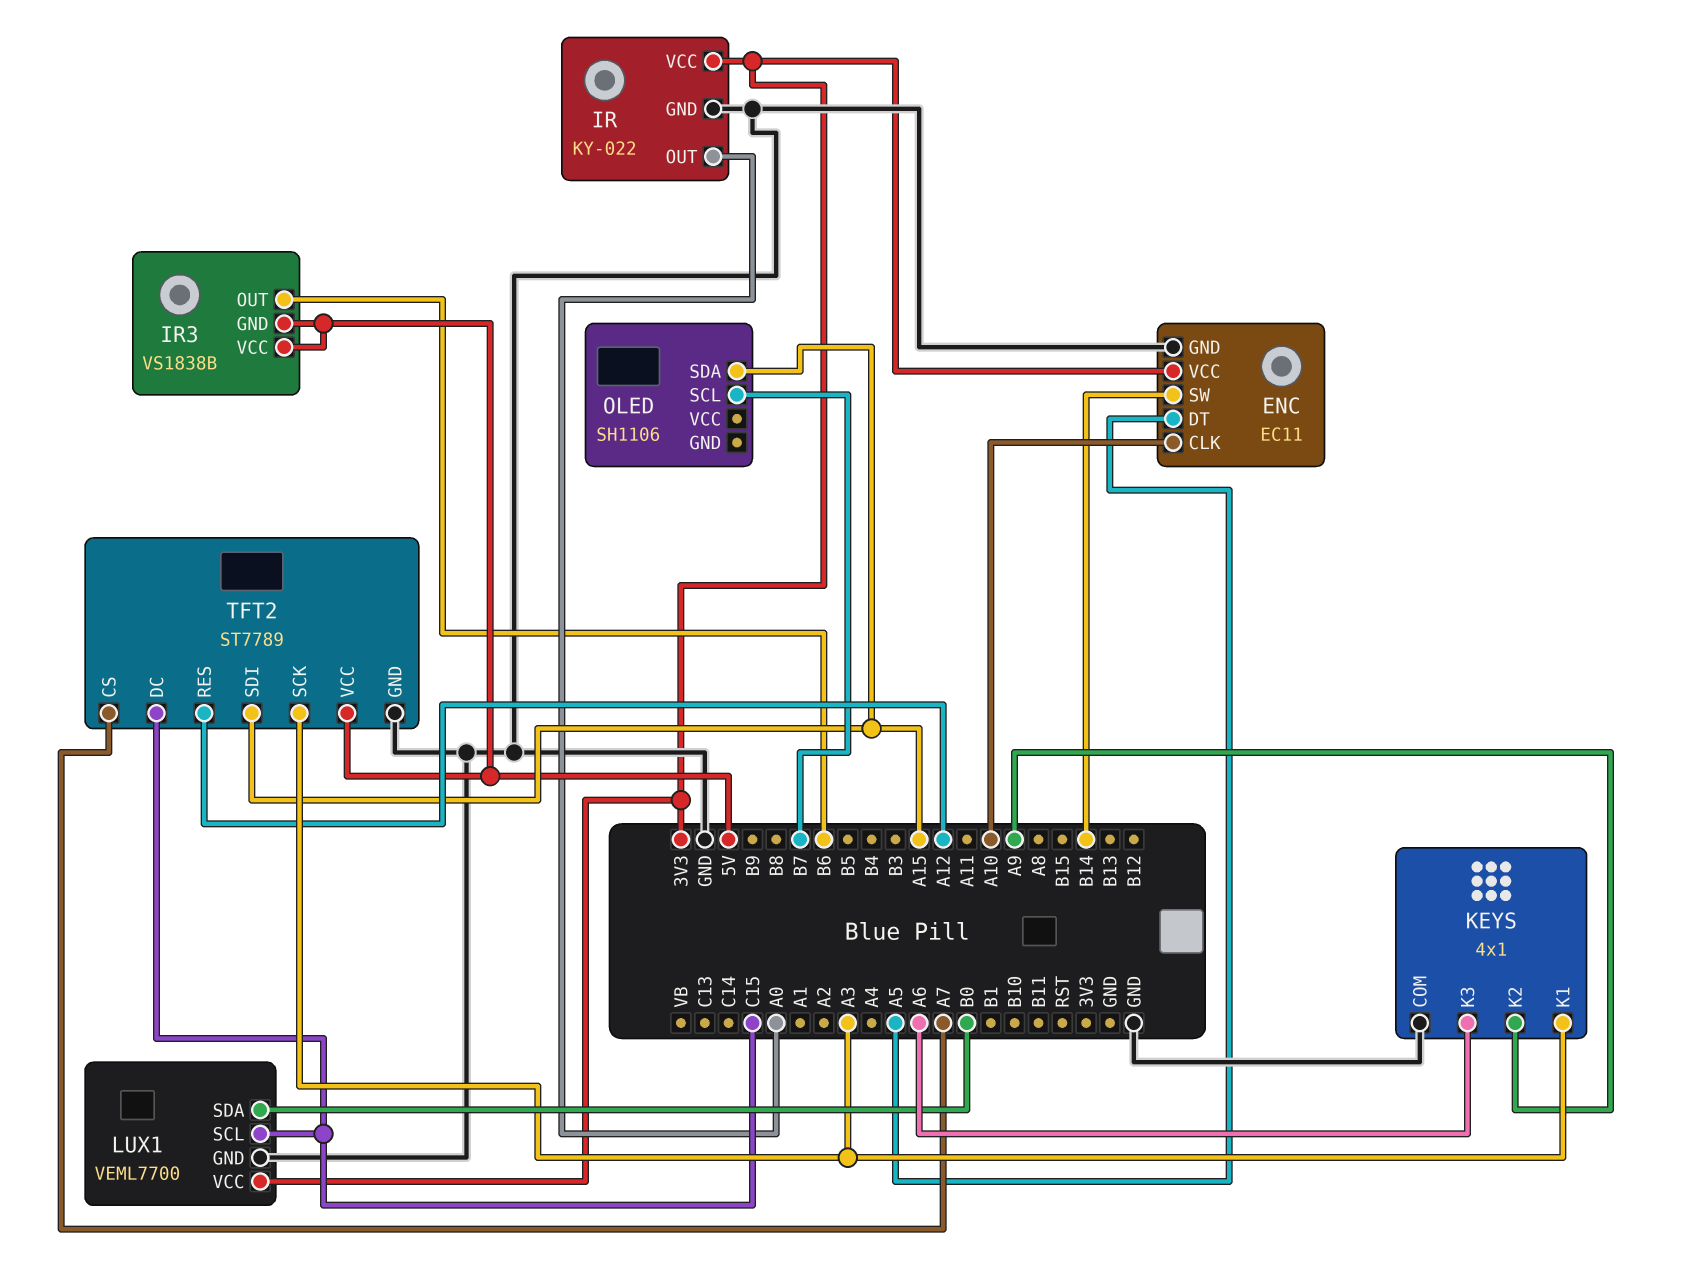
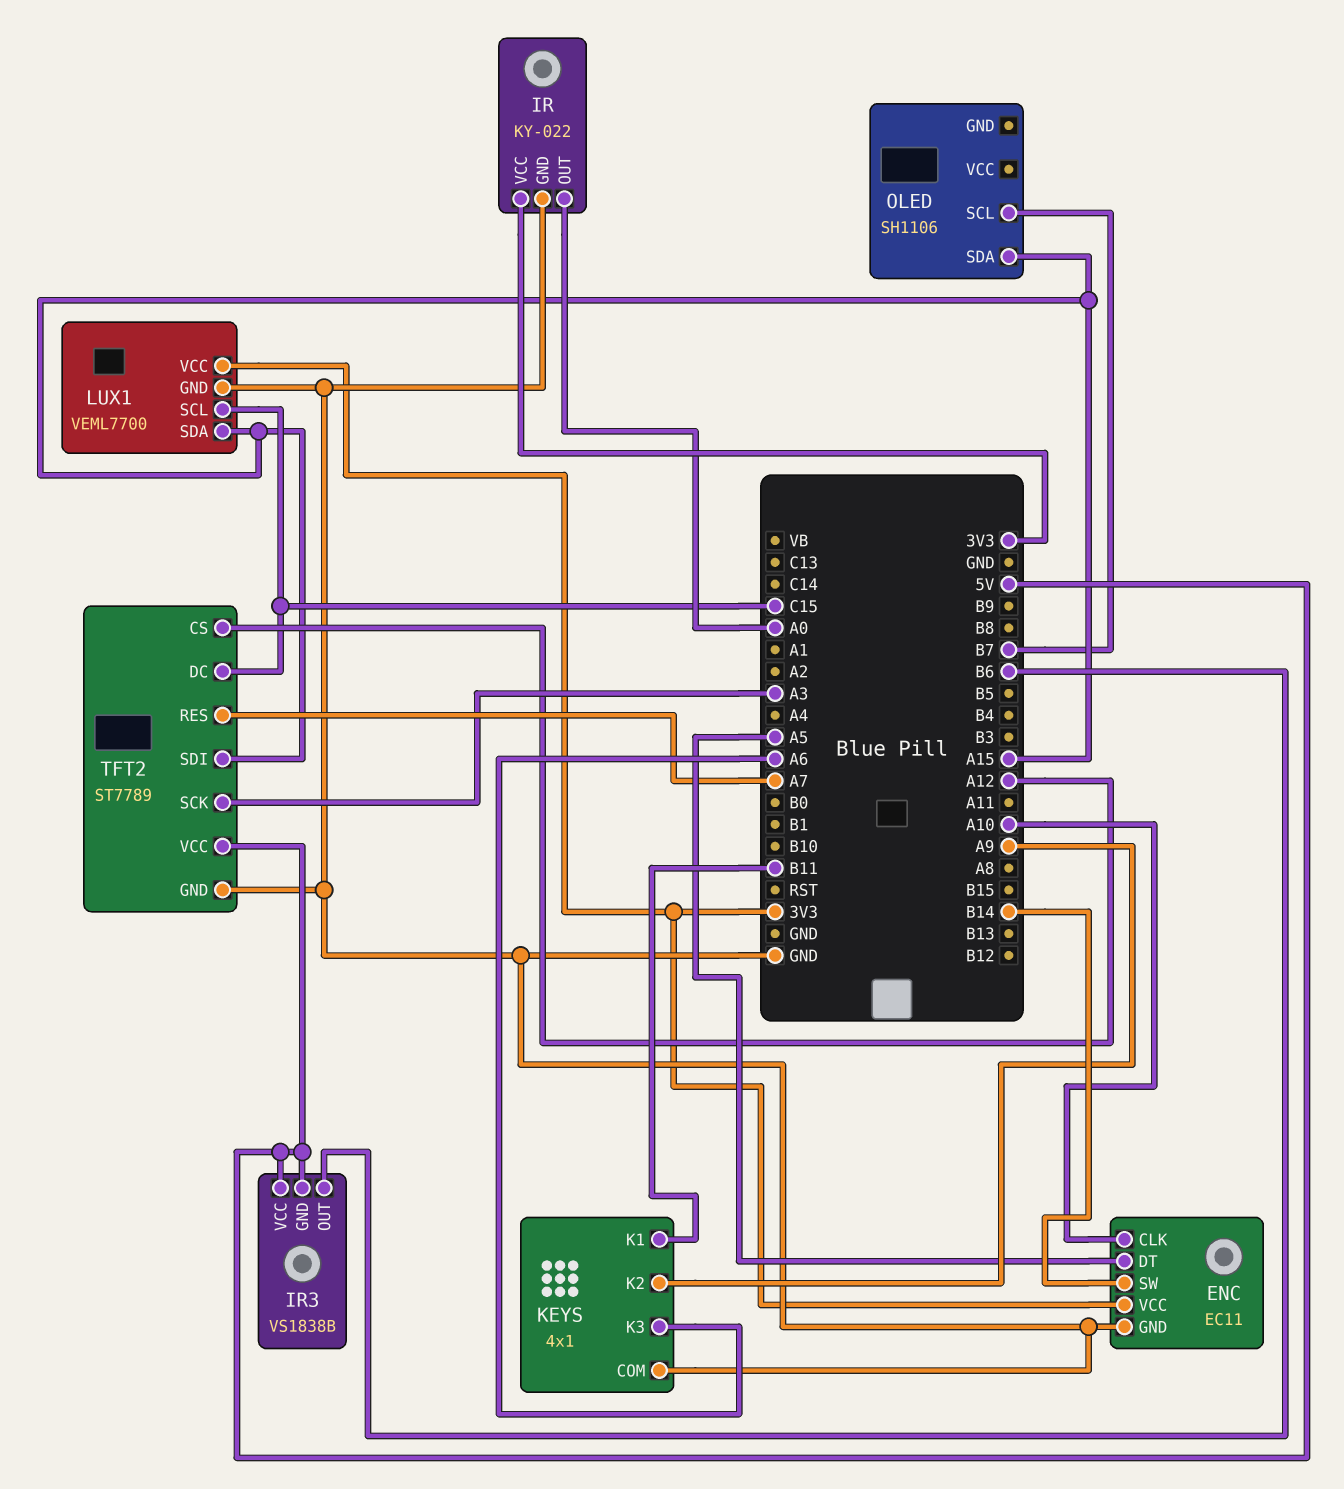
KEYS pin K1: A3 -> B11
LUX1 pin SDA: B0 -> A15
TFT2 pin CS: A7 -> A12
TFT2 pin RES: A12 -> A7

